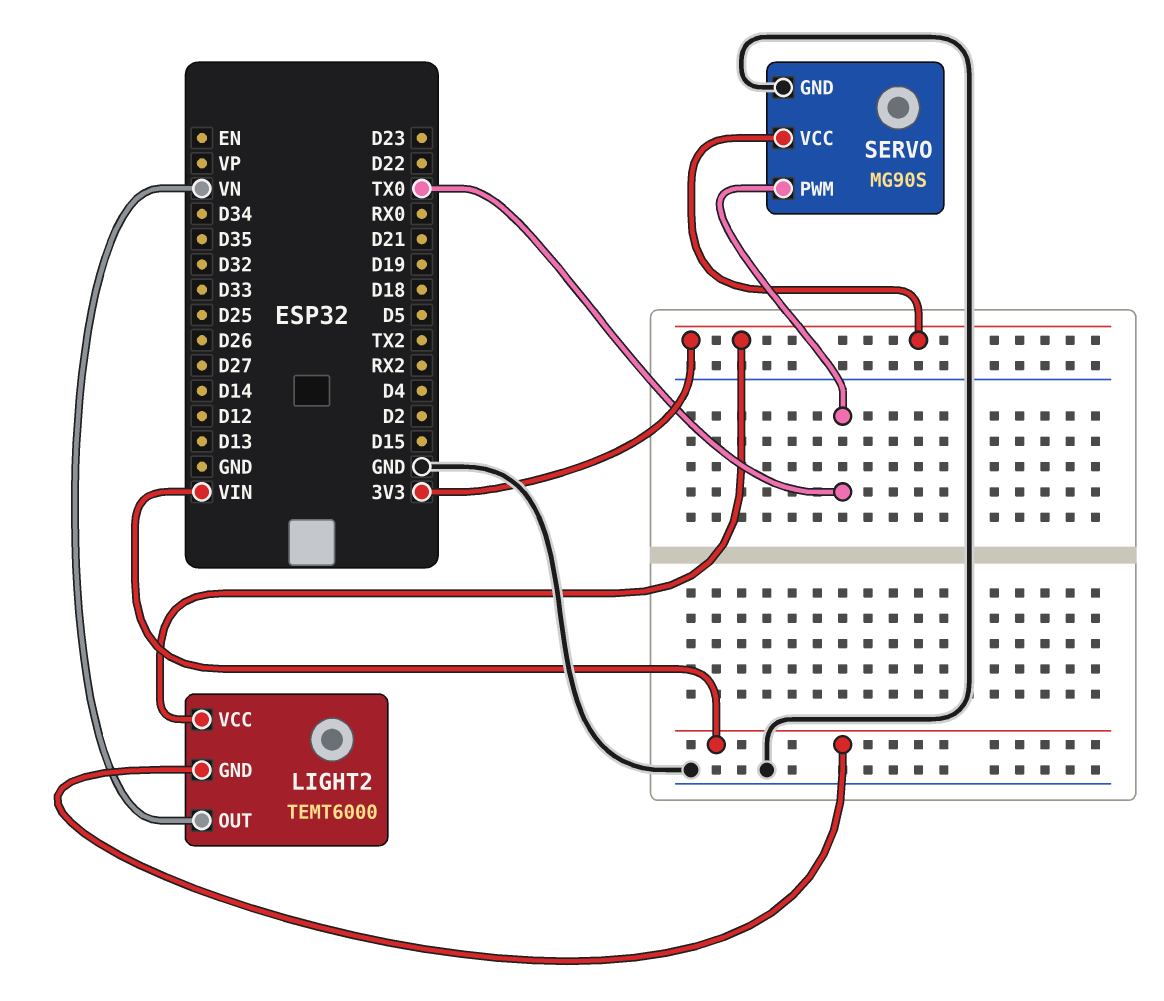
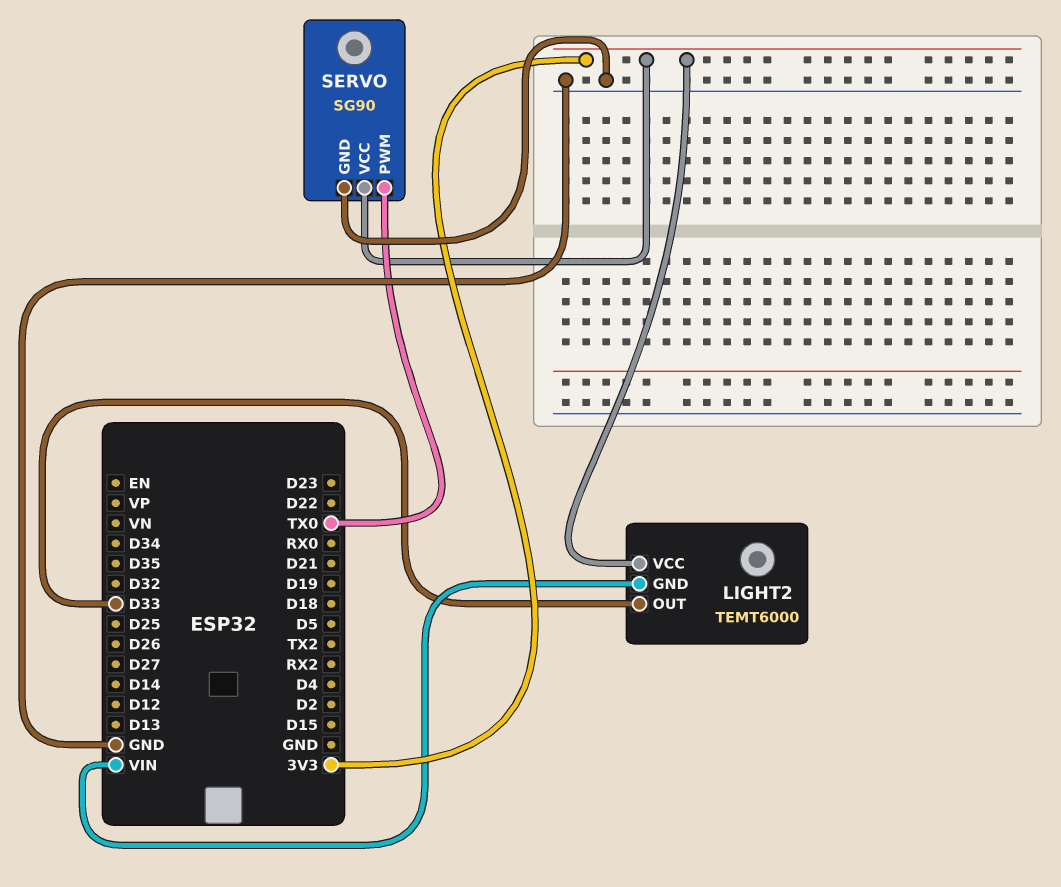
LIGHT2 pin OUT: VN -> D33
SERVO: MG90S -> SG90

